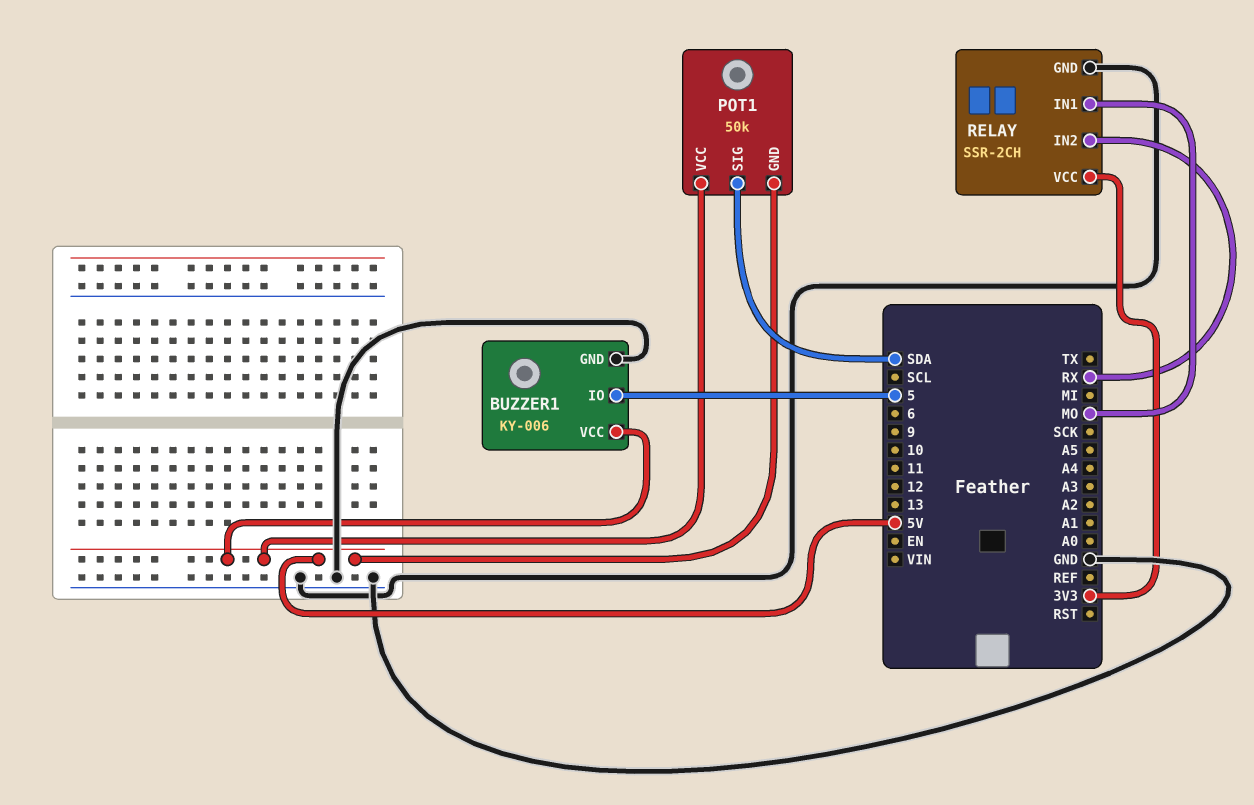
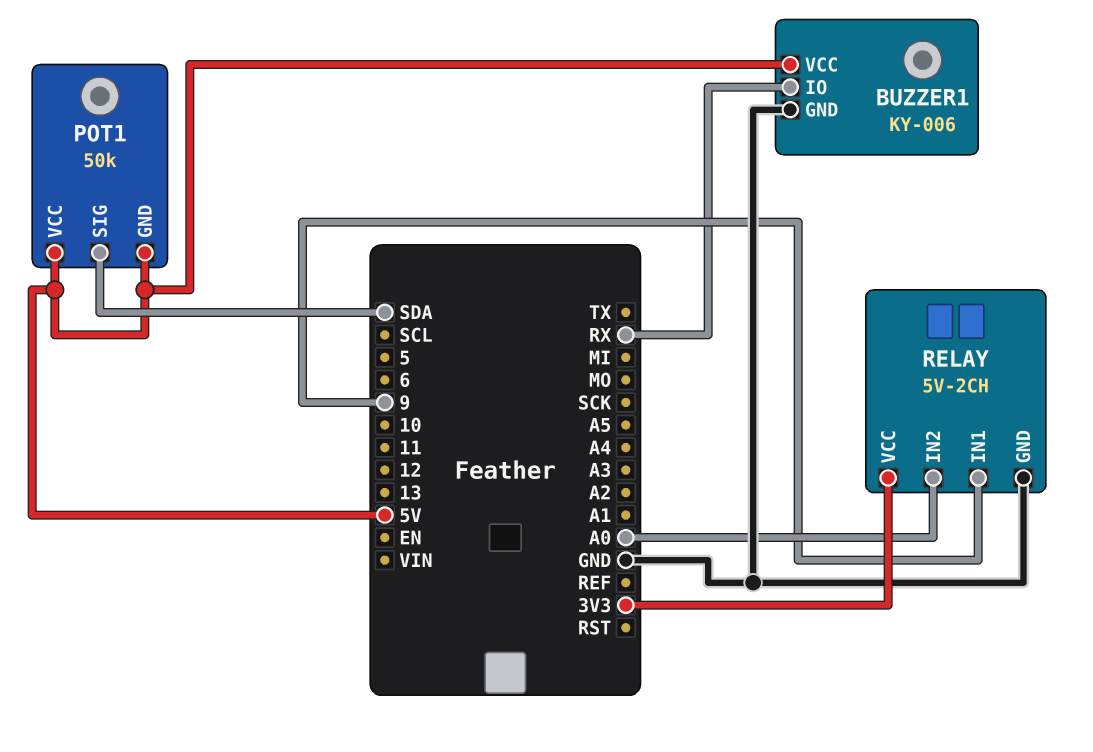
BUZZER1 pin IO: 5 -> RX
RELAY: SSR-2CH -> 5V-2CH
RELAY pin IN1: MO -> 9
RELAY pin IN2: RX -> A0

